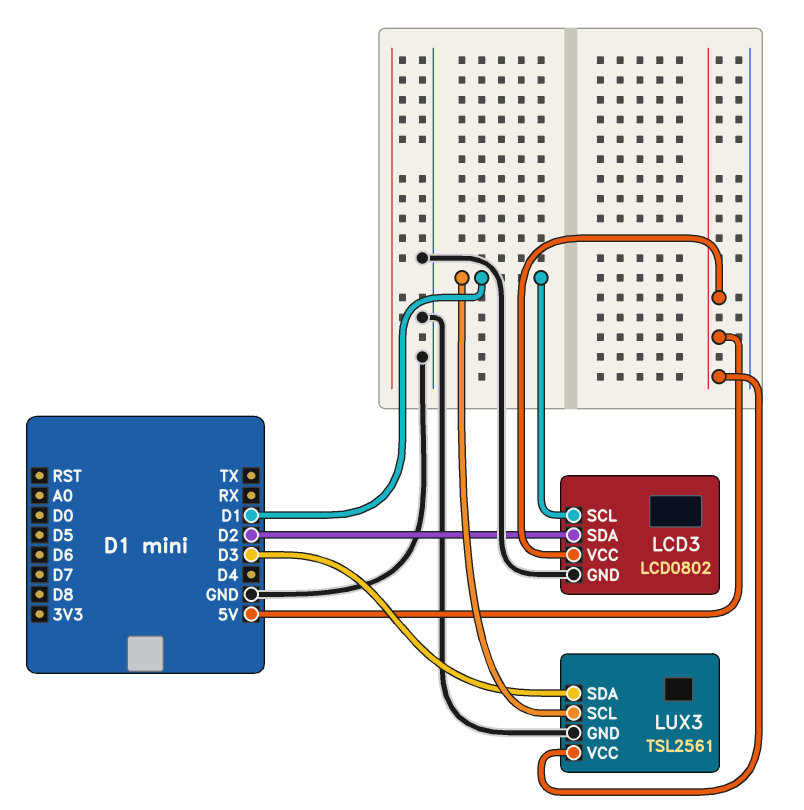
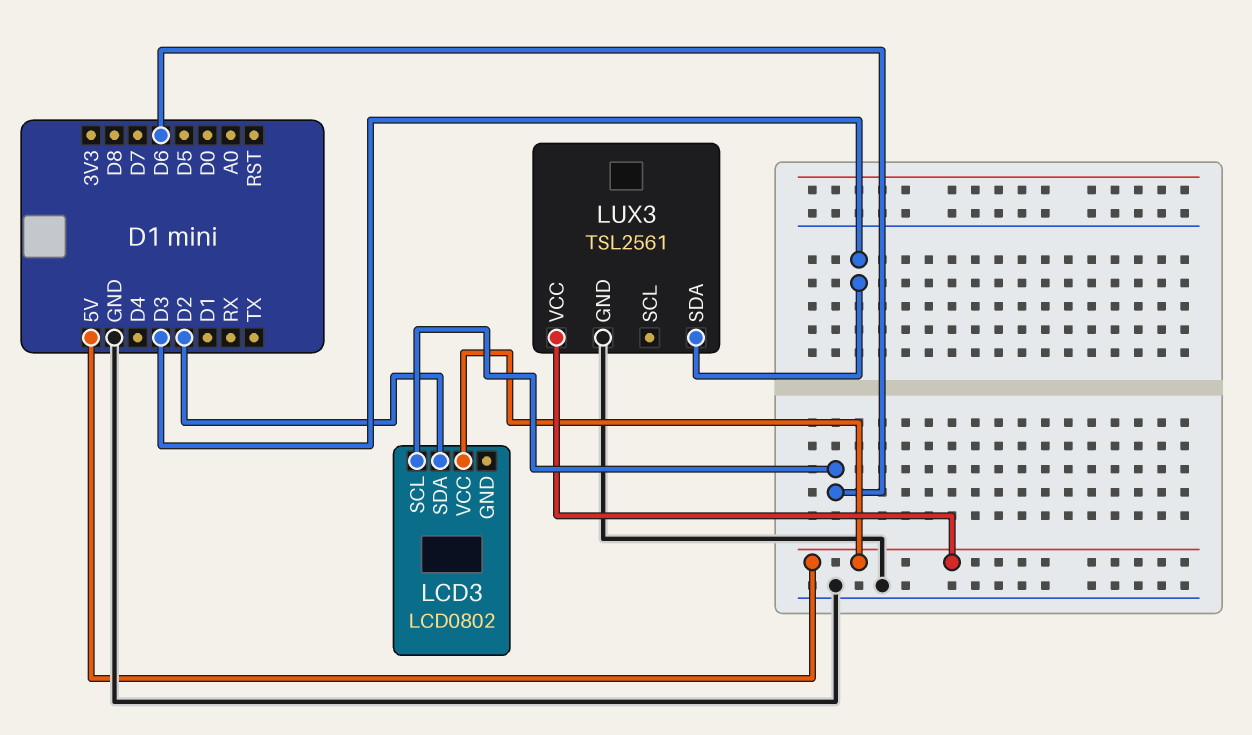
LCD3 pin GND: GND -> none
LCD3 pin SCL: D1 -> D6
LUX3 pin SCL: D1 -> none

